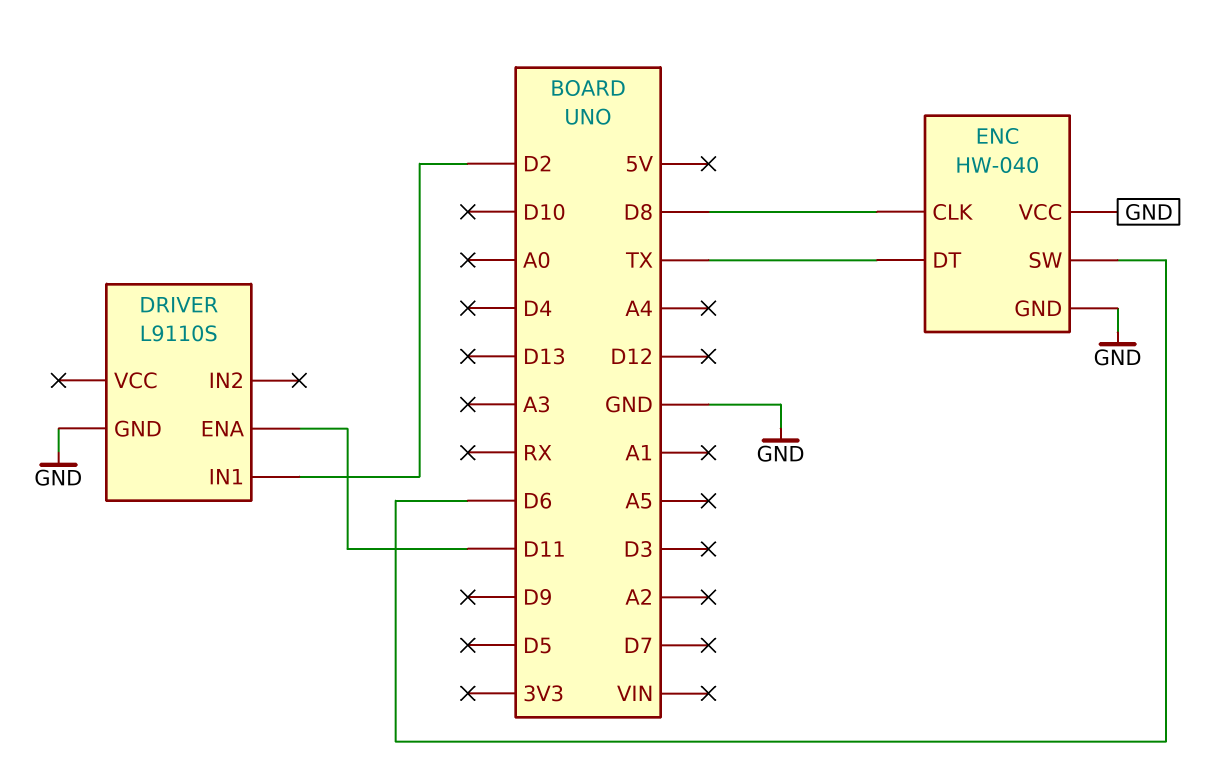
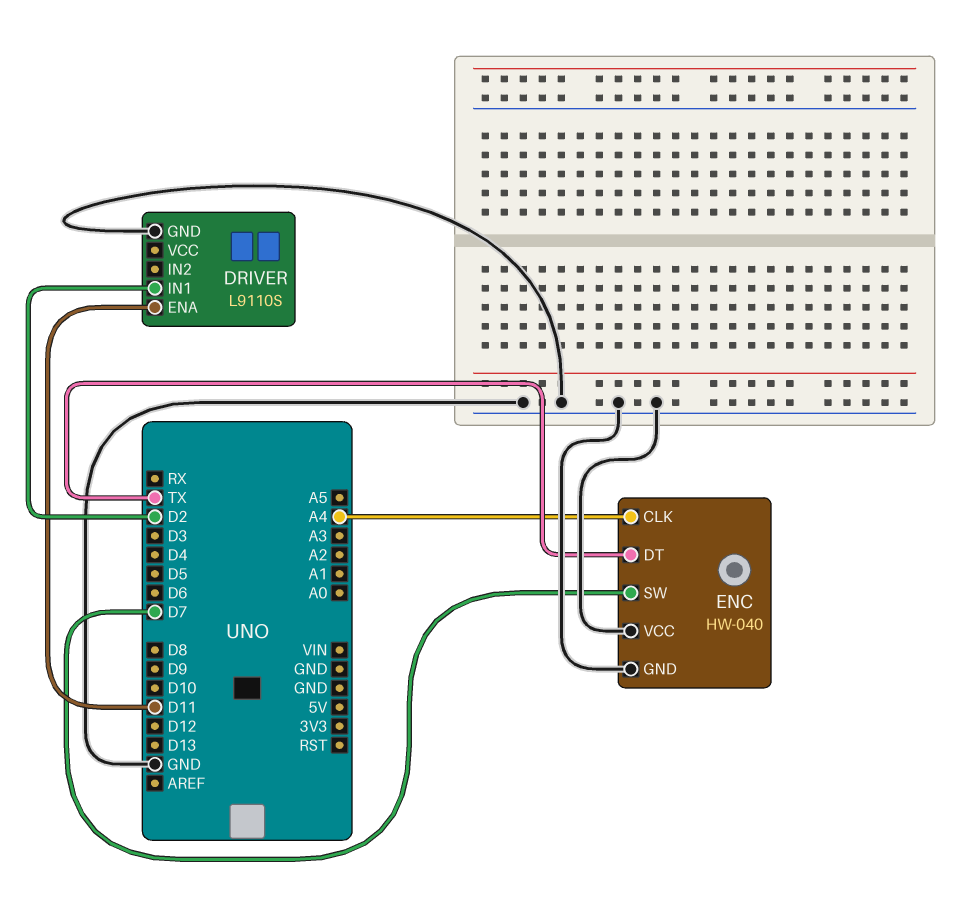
ENC pin CLK: D8 -> A4
ENC pin SW: D6 -> D7

